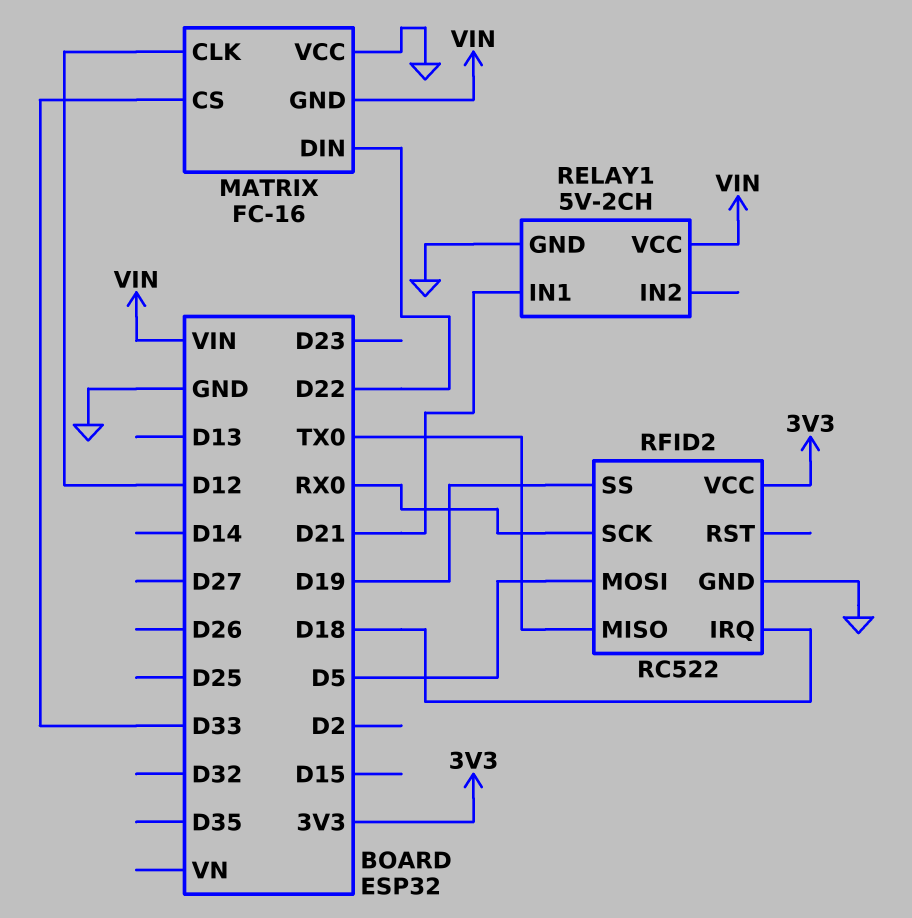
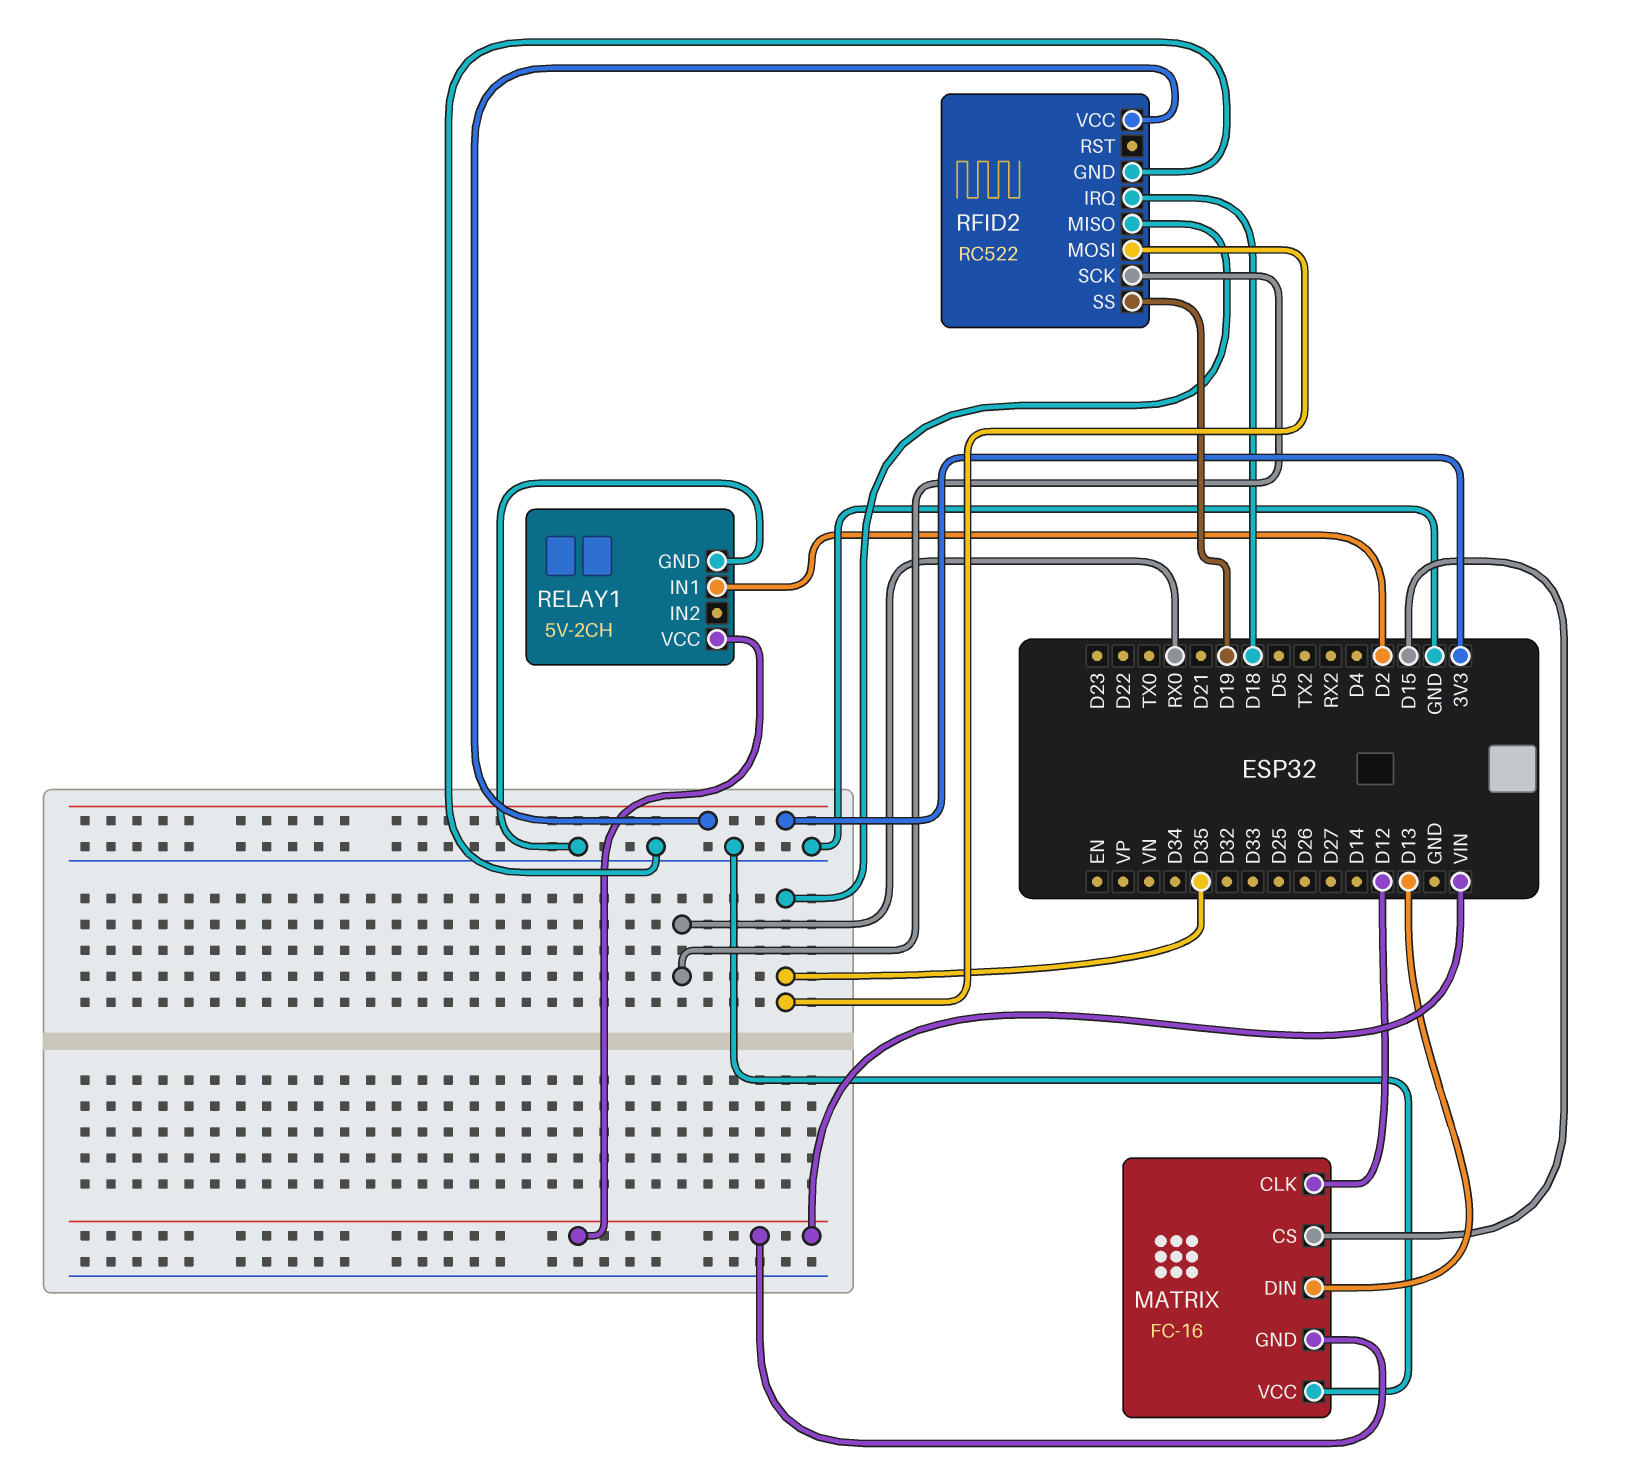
MATRIX pin CS: D33 -> D15
MATRIX pin DIN: D22 -> D13
RELAY1 pin IN1: D21 -> D2
RFID2 pin MISO: TX0 -> D35
RFID2 pin MOSI: D5 -> D35

